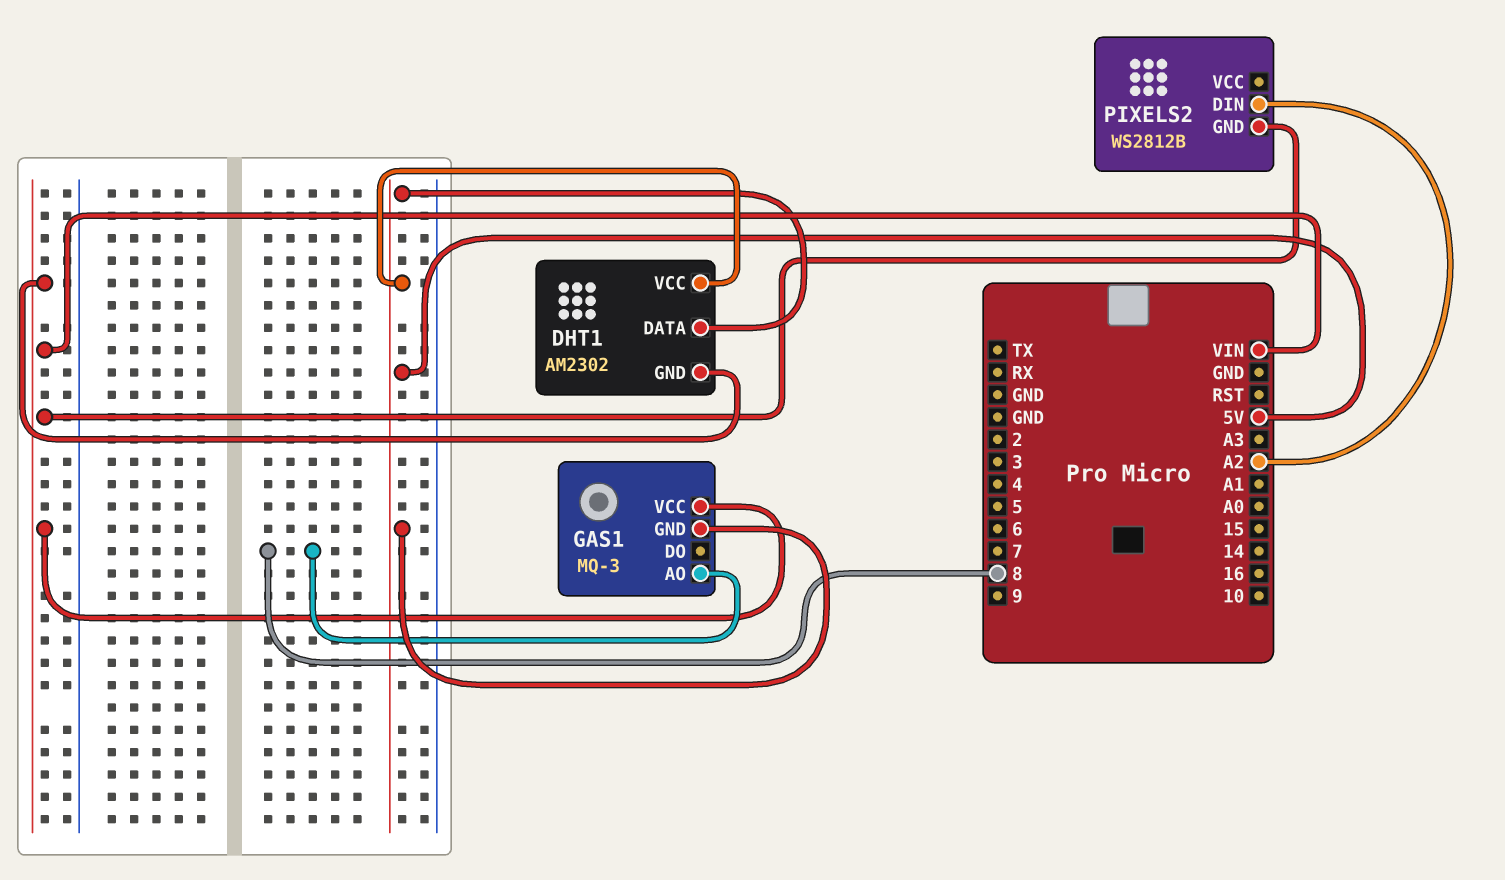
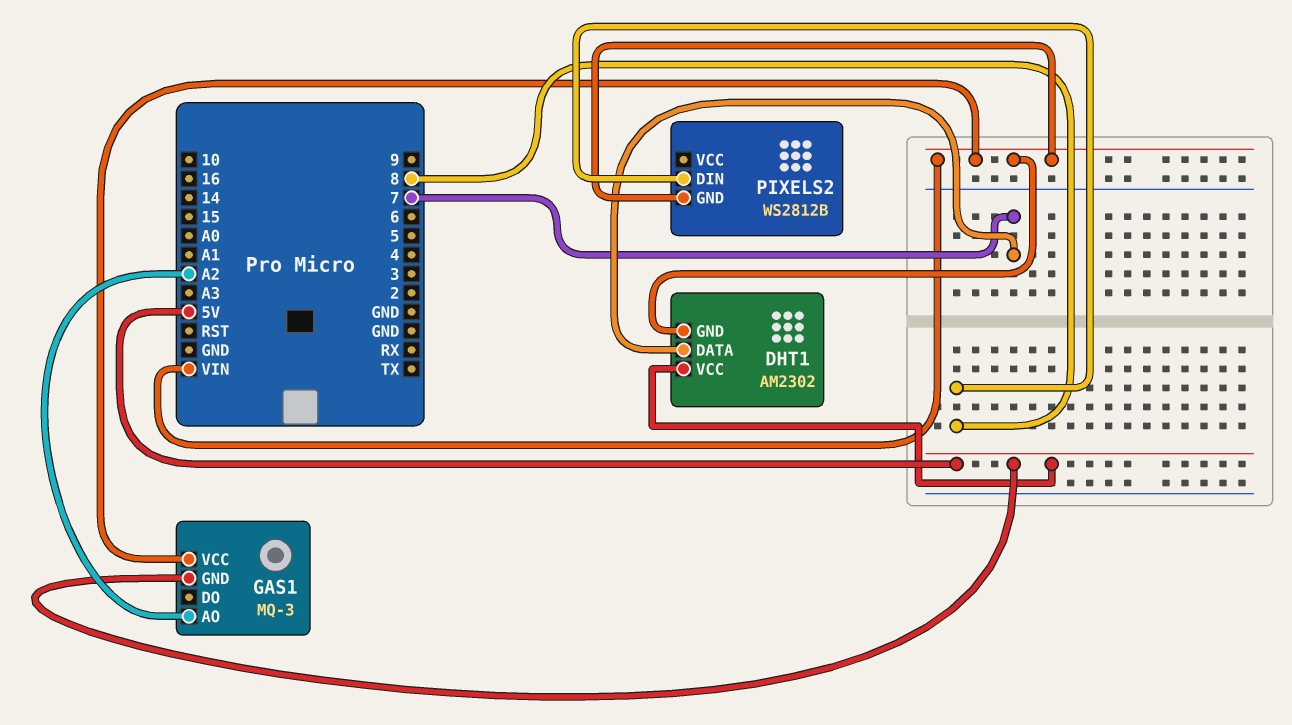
DHT1 pin DATA: 5V -> 7
GAS1 pin AO: 8 -> A2
PIXELS2 pin DIN: A2 -> 8

